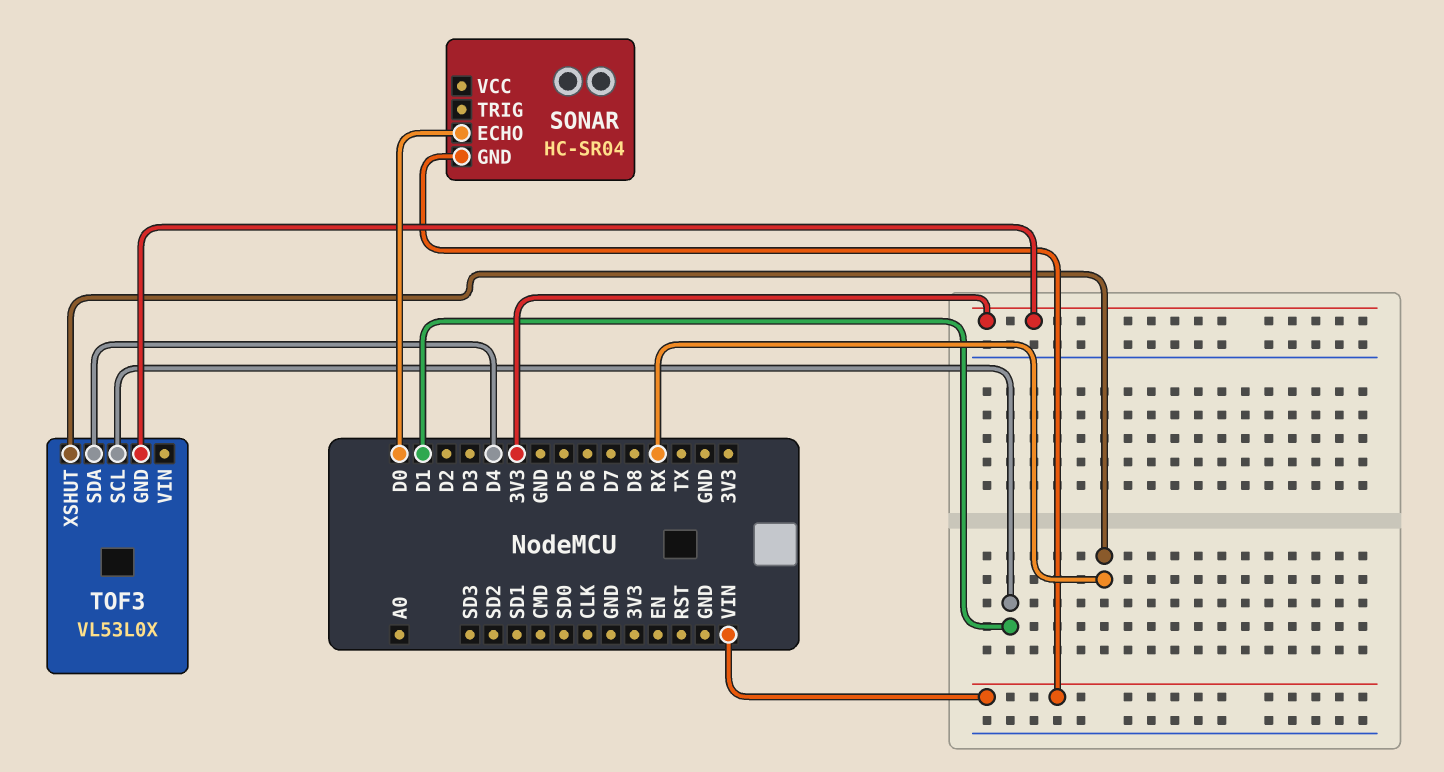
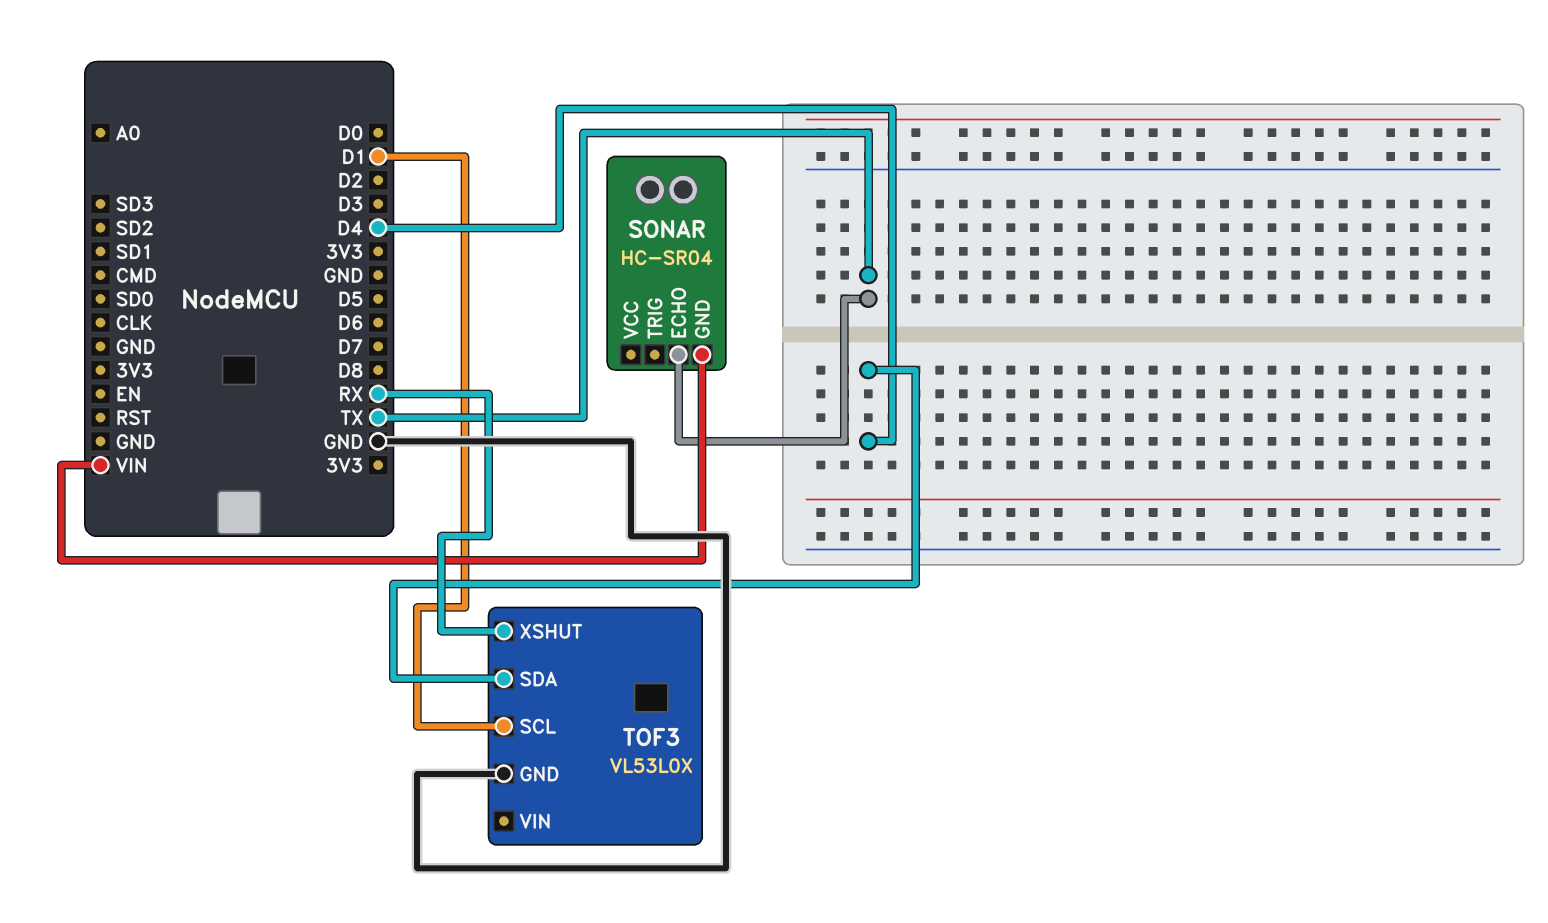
SONAR pin ECHO: D0 -> TX
TOF3 pin GND: 3V3 -> GND

